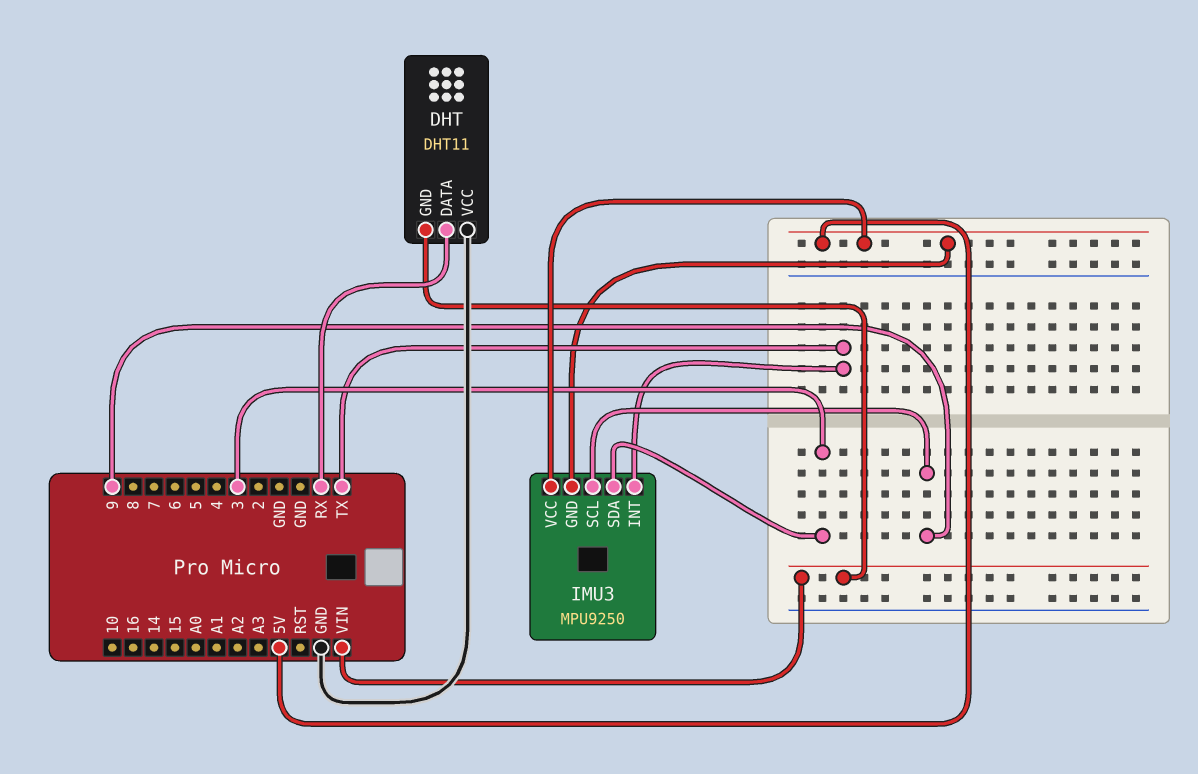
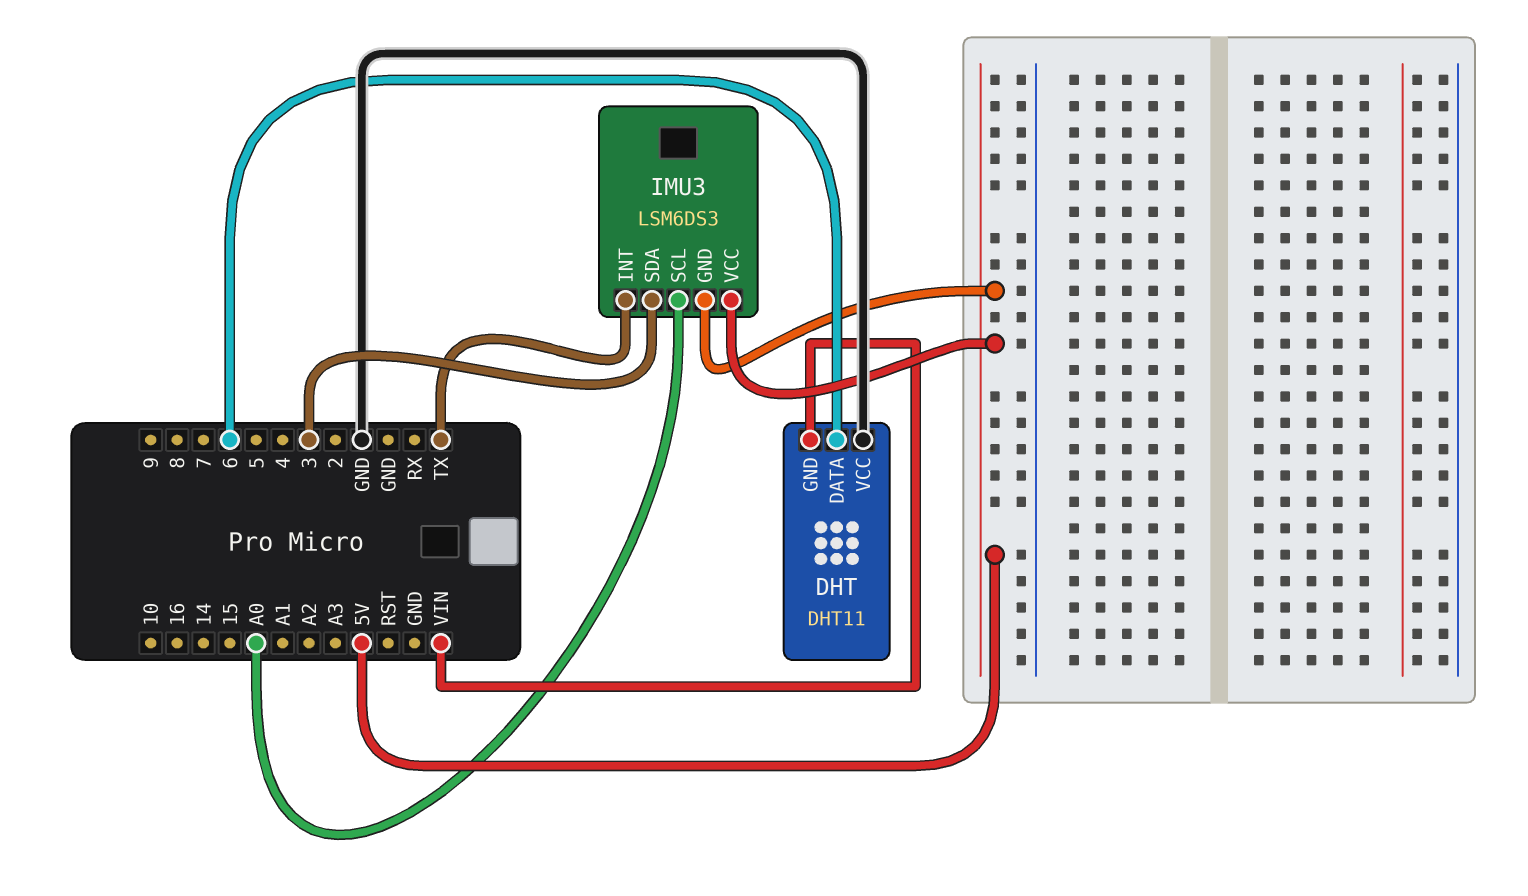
DHT pin DATA: RX -> 6
IMU3: MPU9250 -> LSM6DS3
IMU3 pin SCL: 9 -> A0

